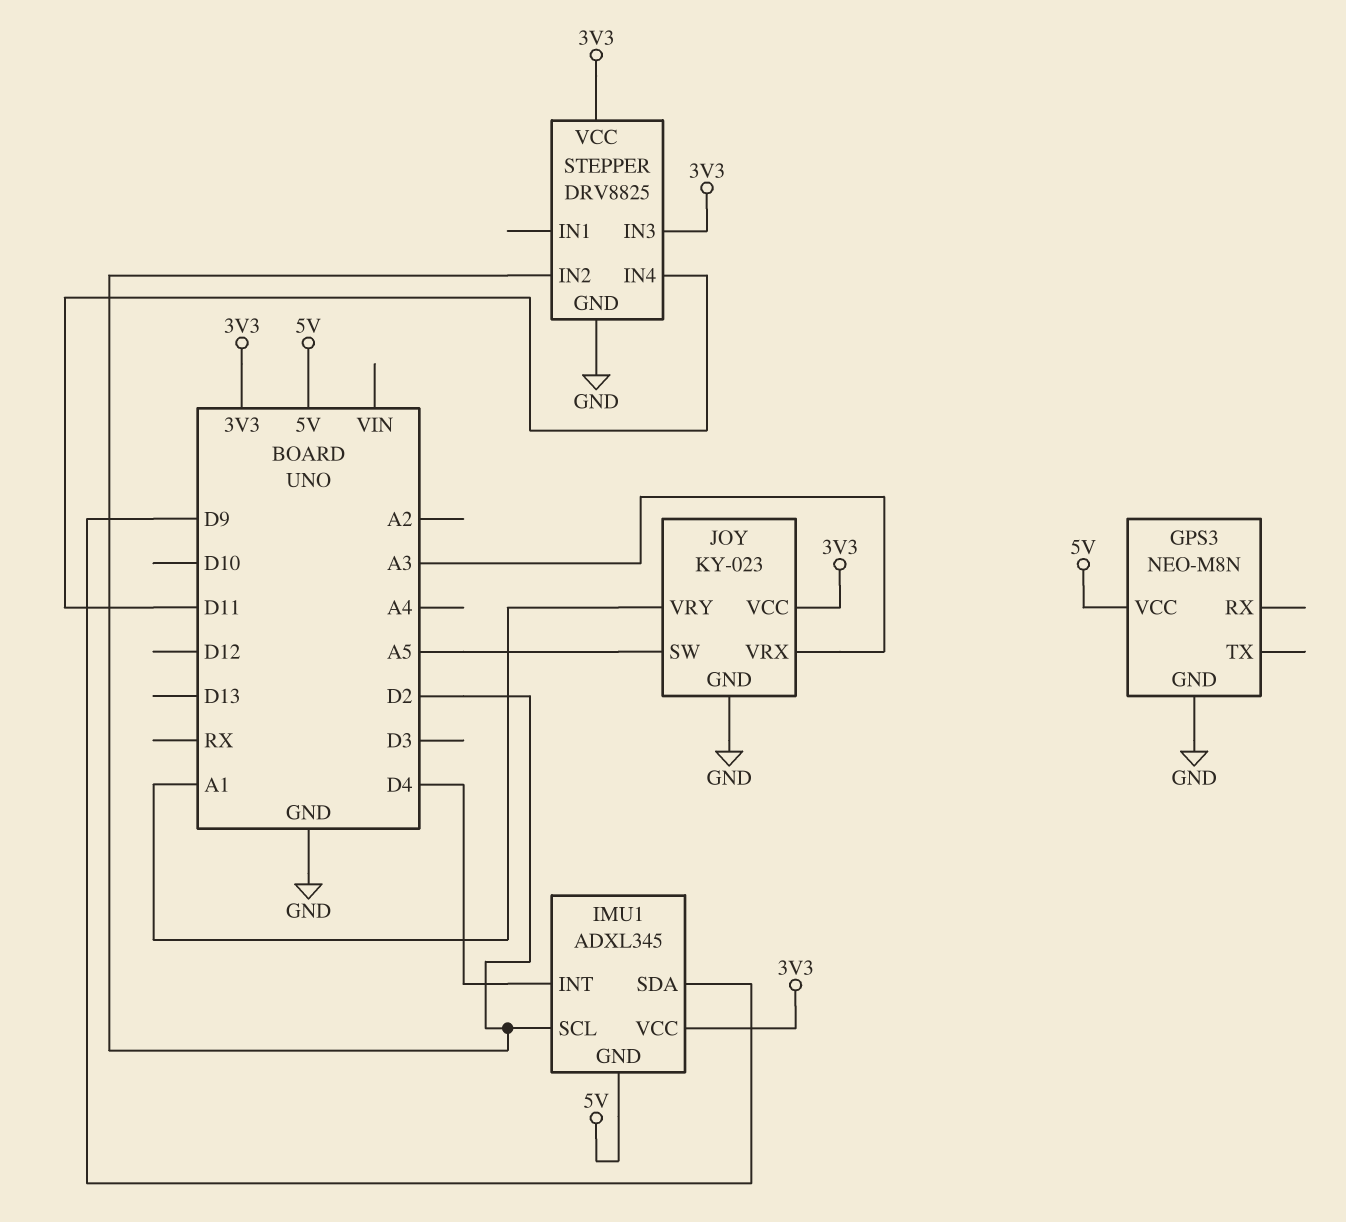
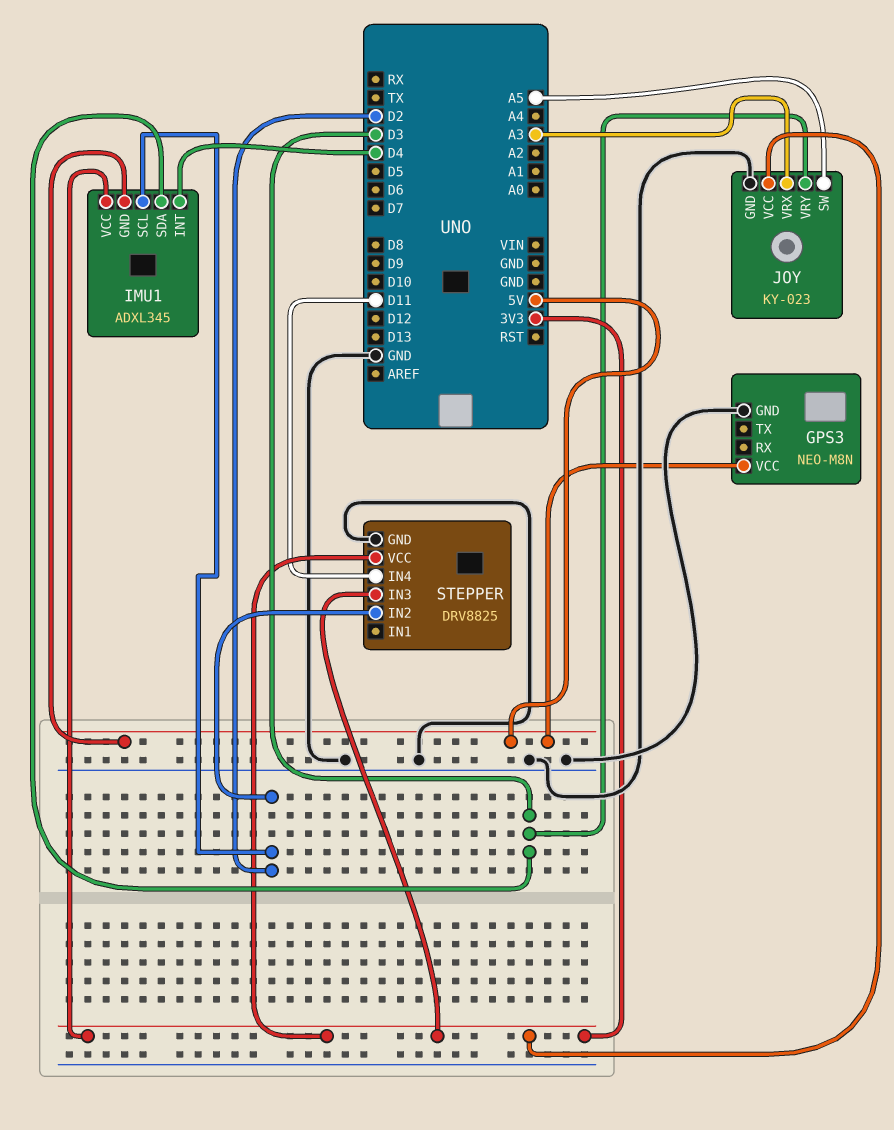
IMU1 pin SDA: D9 -> D3
JOY pin VRY: A1 -> D3

